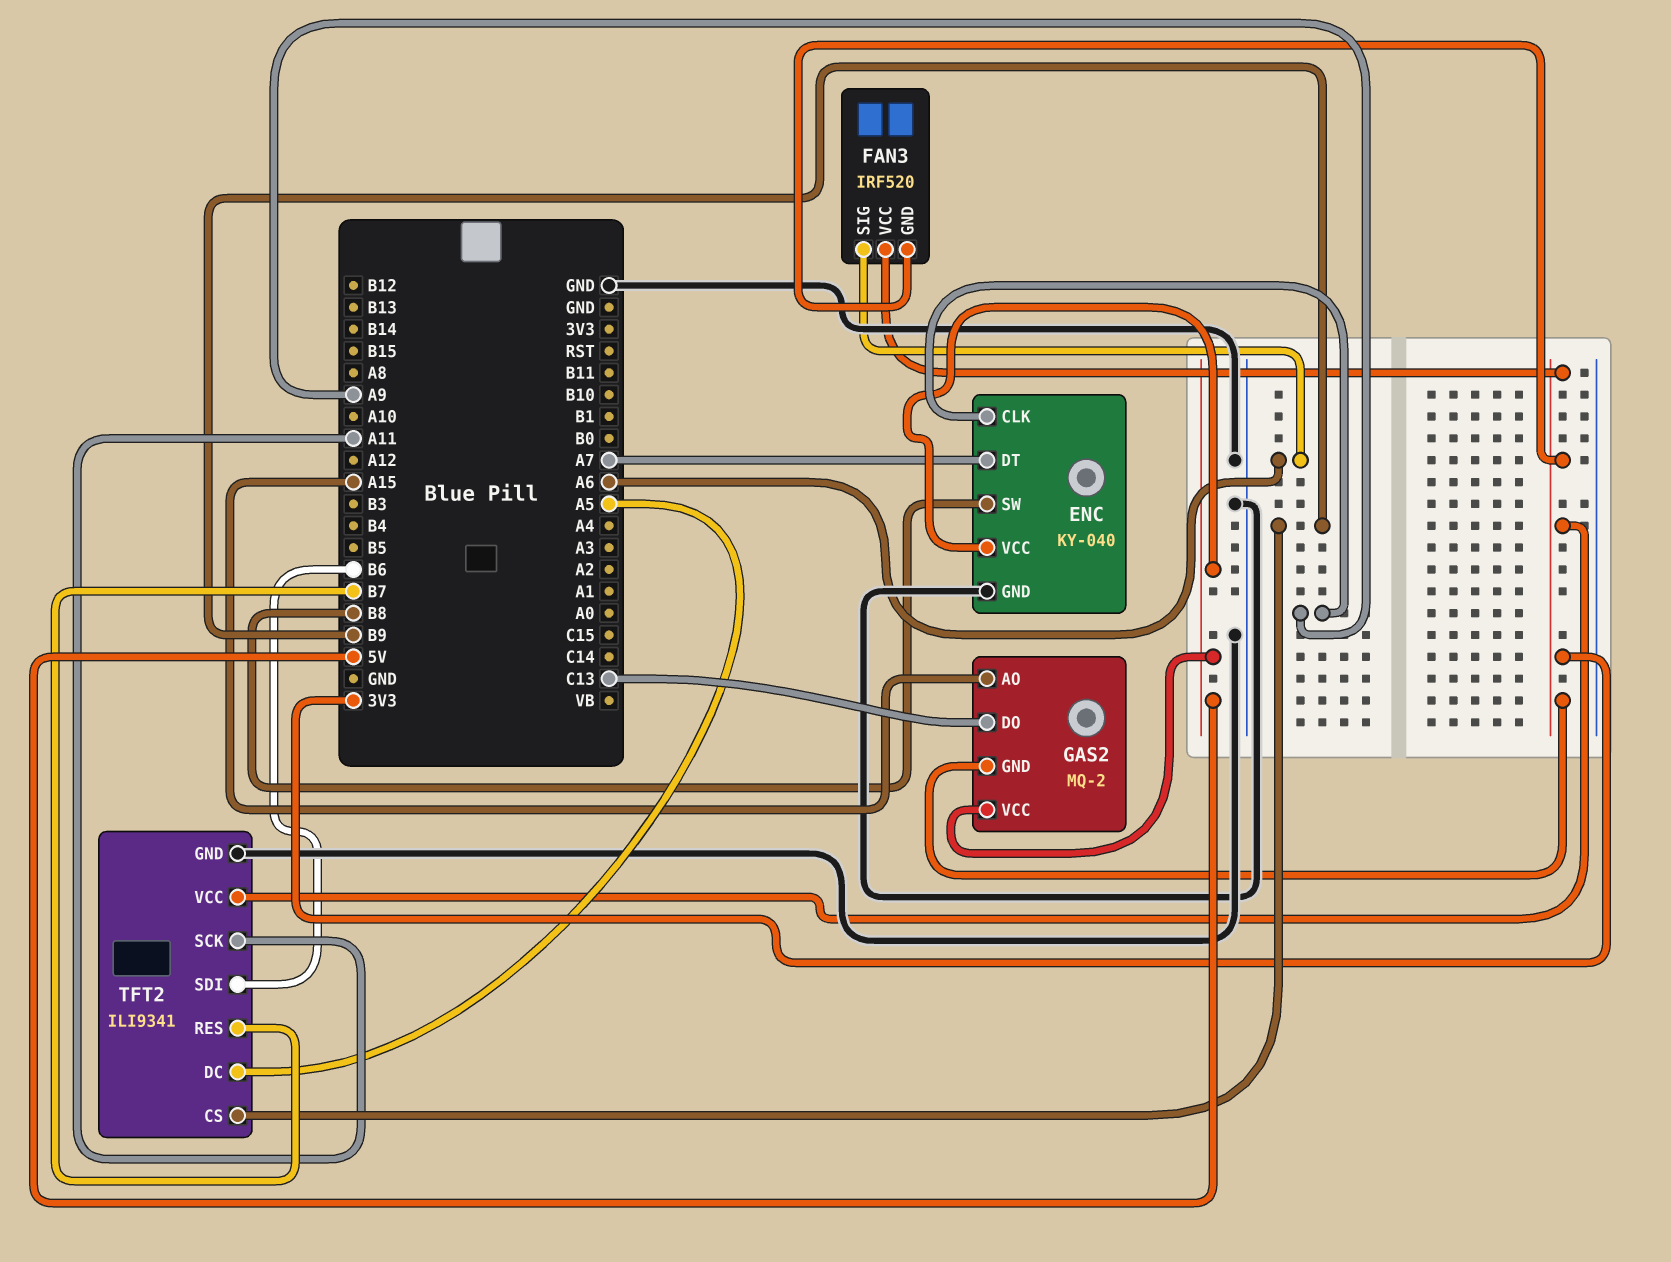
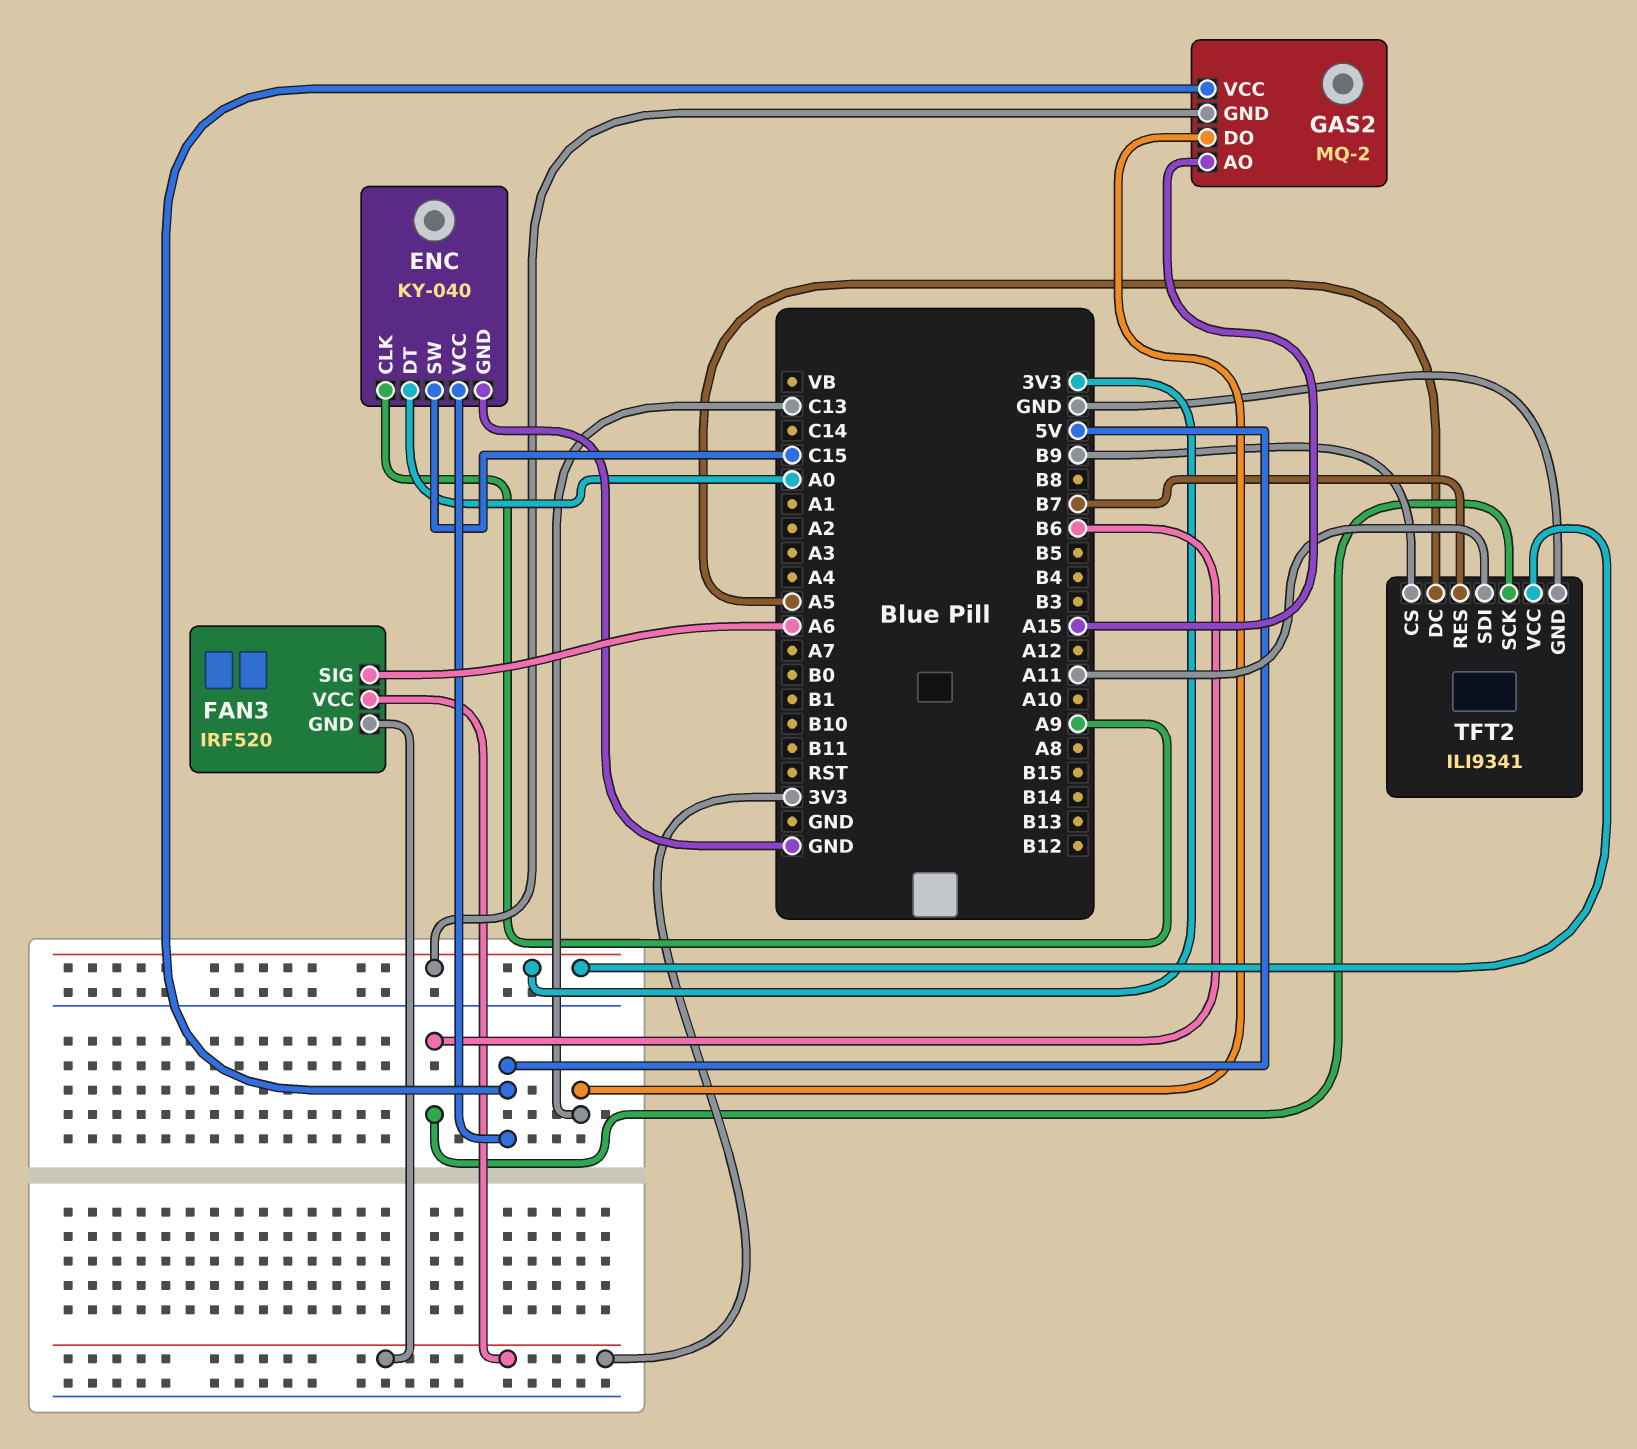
ENC pin DT: A7 -> A0
ENC pin SW: B8 -> C15
TFT2 pin SCK: A11 -> B6
TFT2 pin SDI: B6 -> A11

